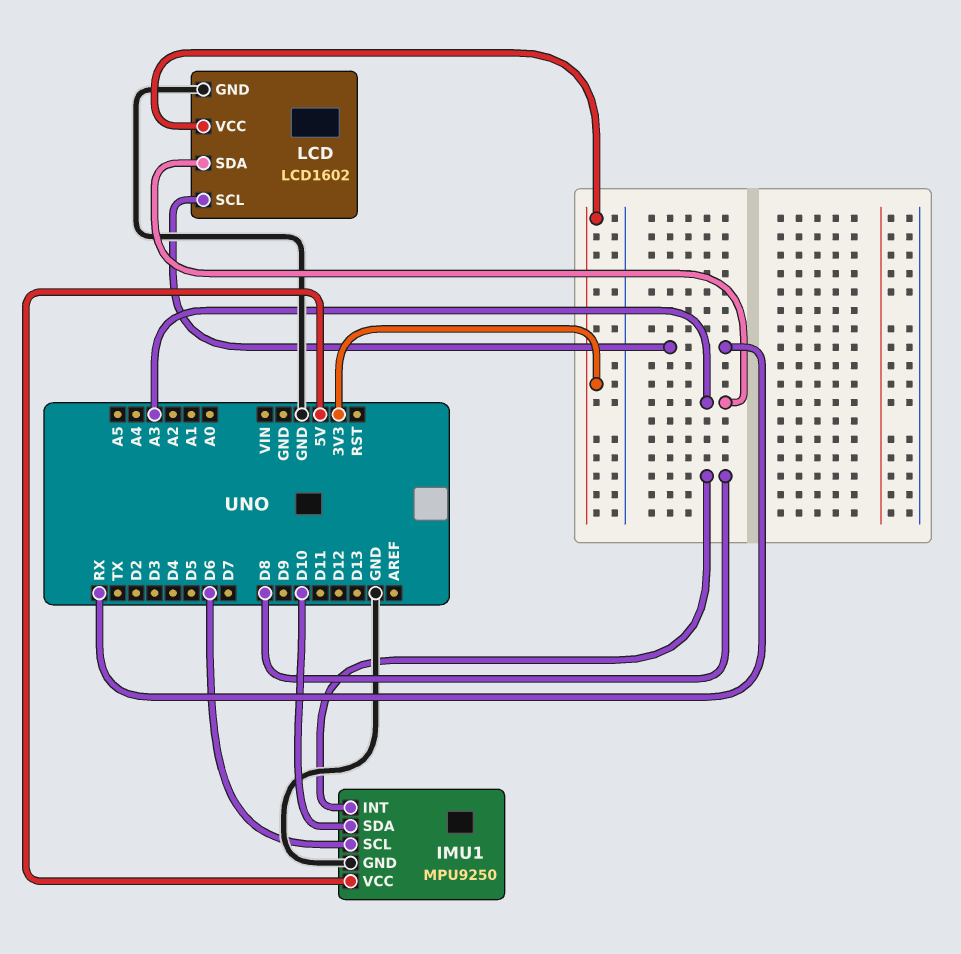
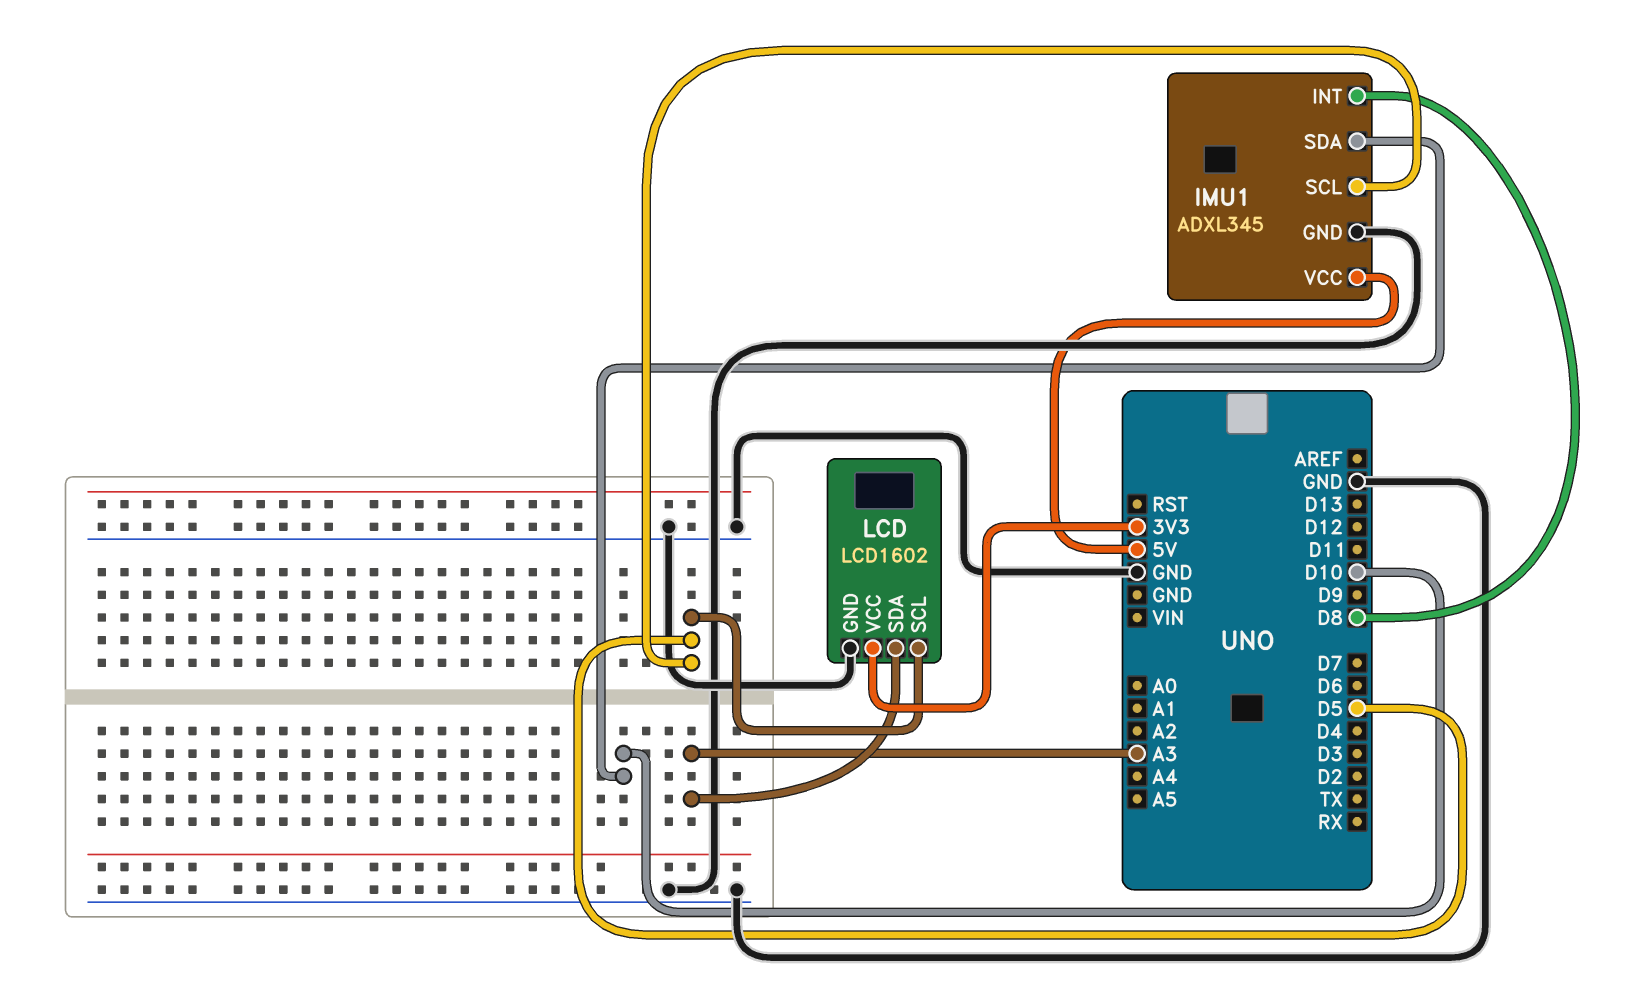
IMU1: MPU9250 -> ADXL345
IMU1 pin SCL: D6 -> D5
LCD pin SCL: RX -> D5

